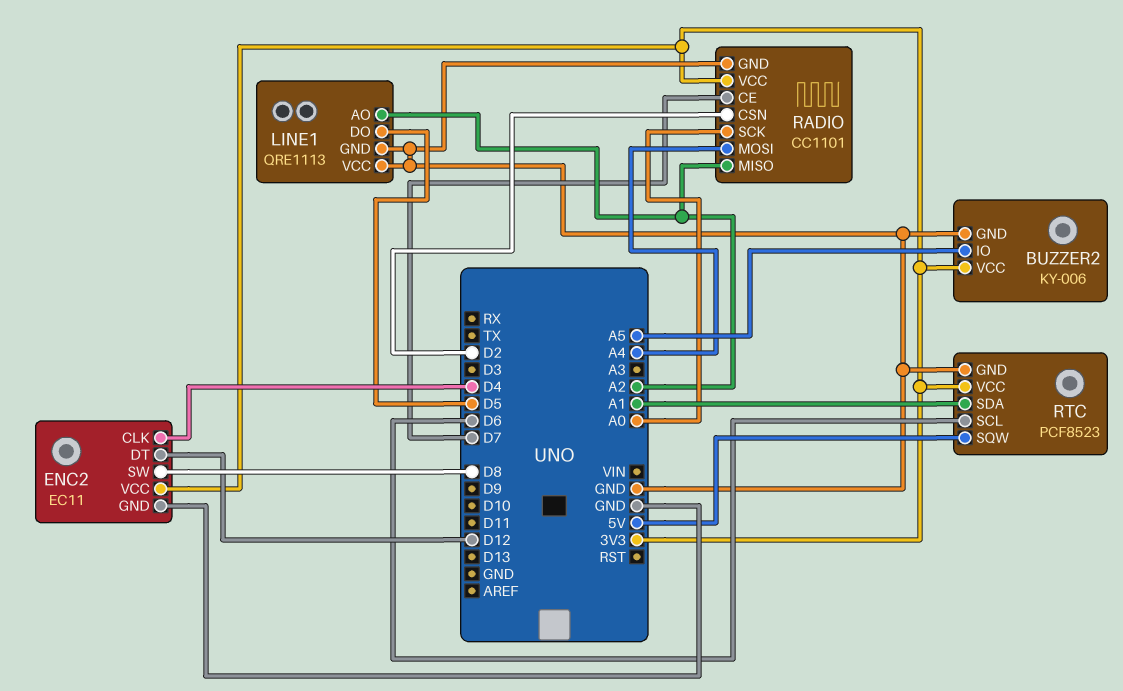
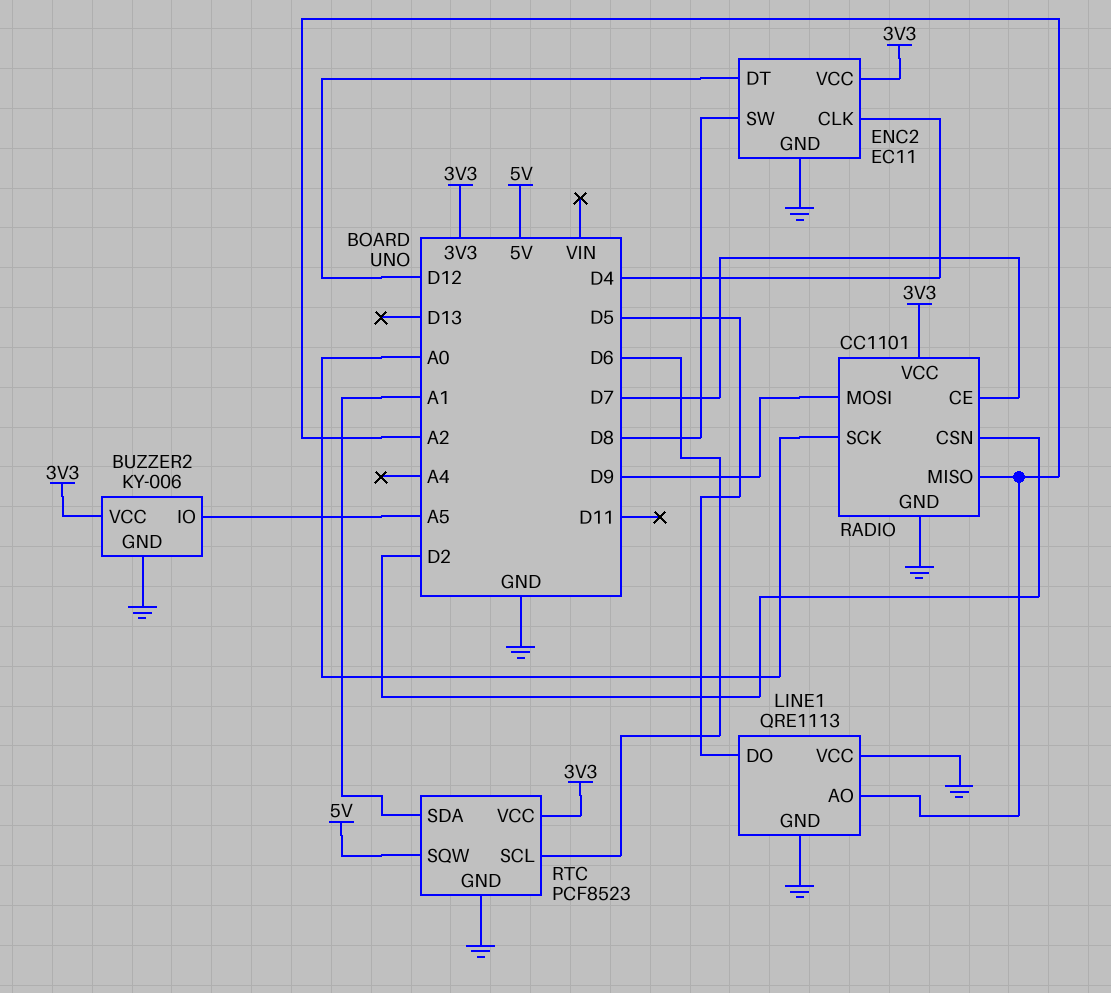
RADIO pin MOSI: A4 -> D9

